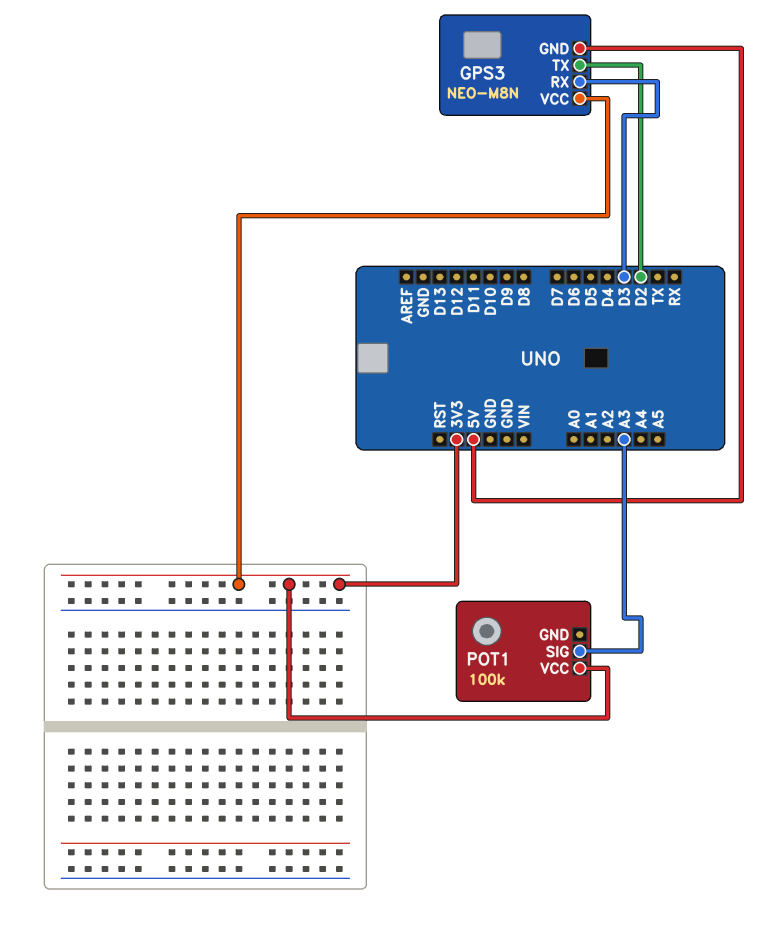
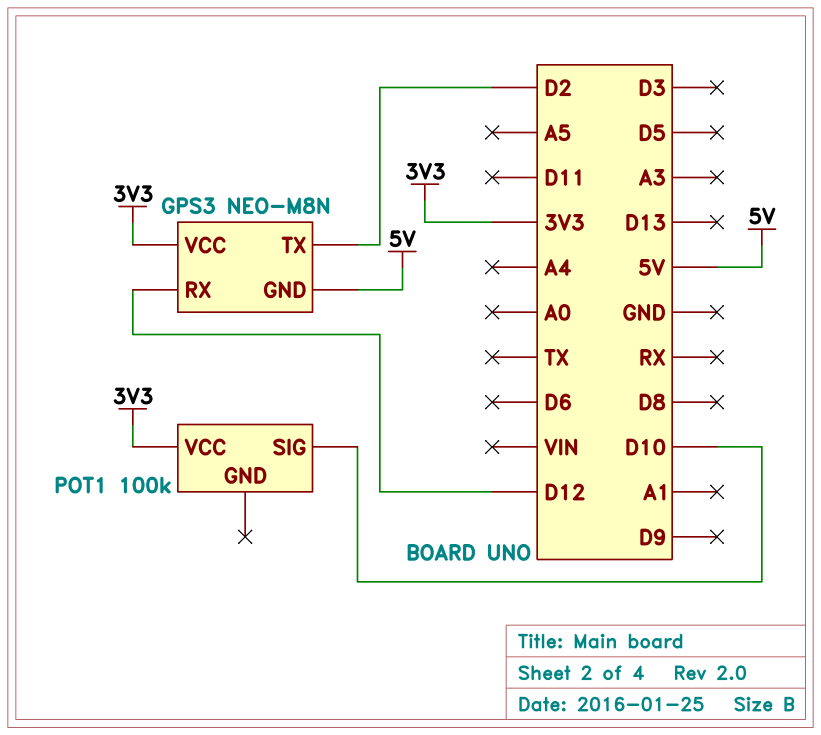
GPS3 pin RX: D3 -> D12
POT1 pin SIG: A3 -> D10

